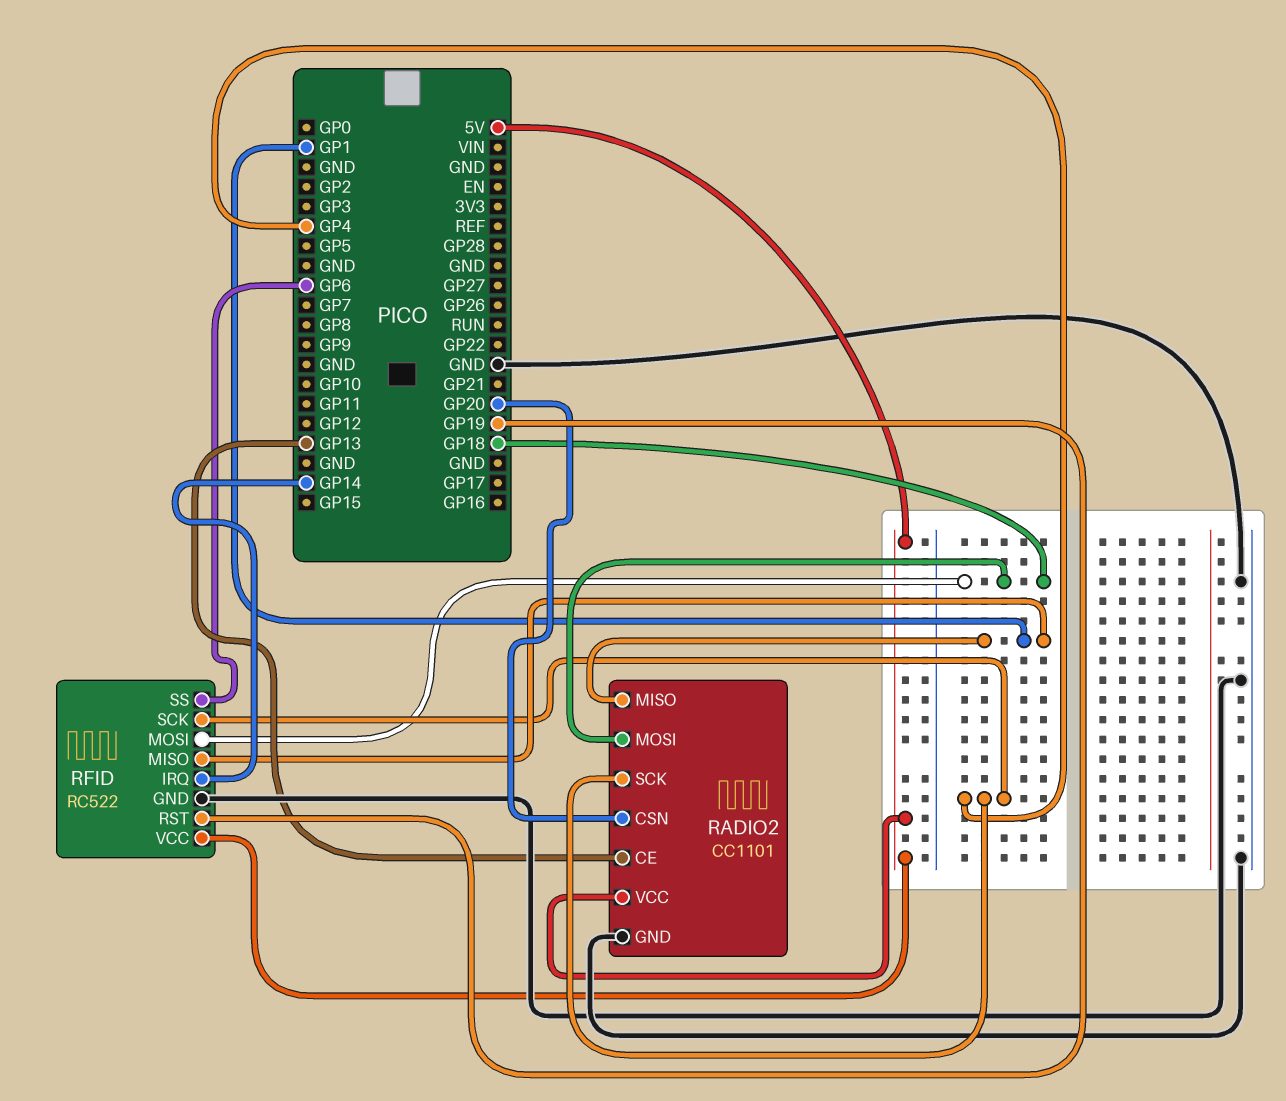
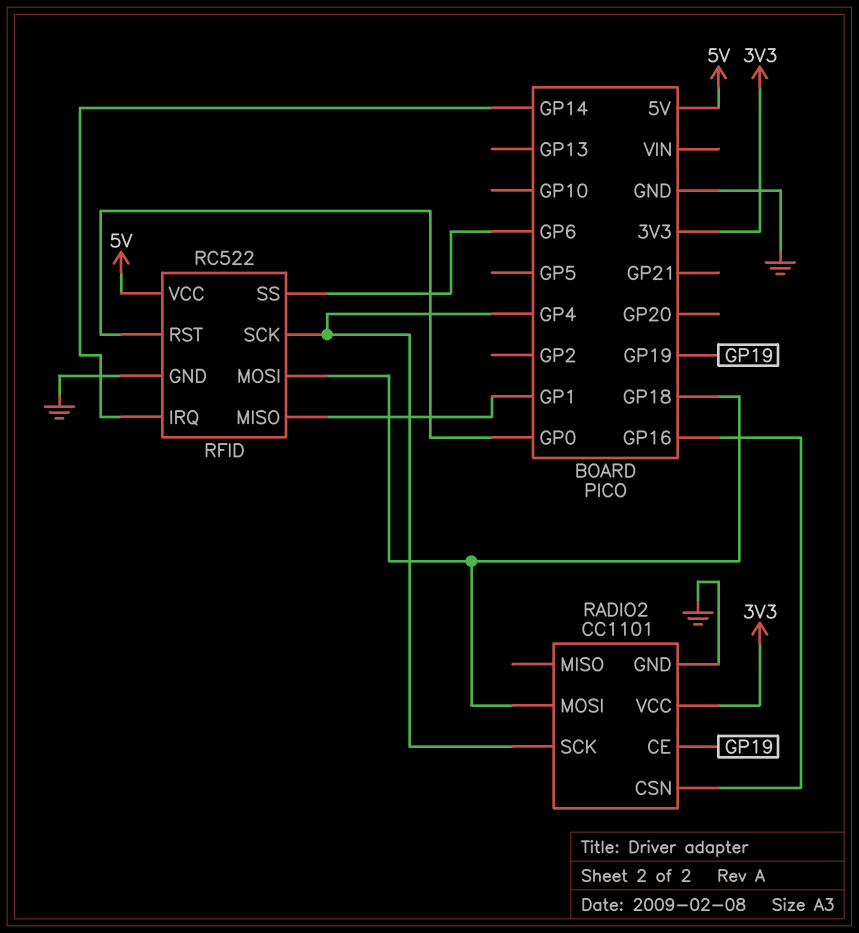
RADIO2 pin CE: GP13 -> GP19
RADIO2 pin CSN: GP20 -> GP16
RADIO2 pin MISO: GP1 -> none
RADIO2 pin VCC: 5V -> 3V3
RFID pin RST: GP19 -> GP0

